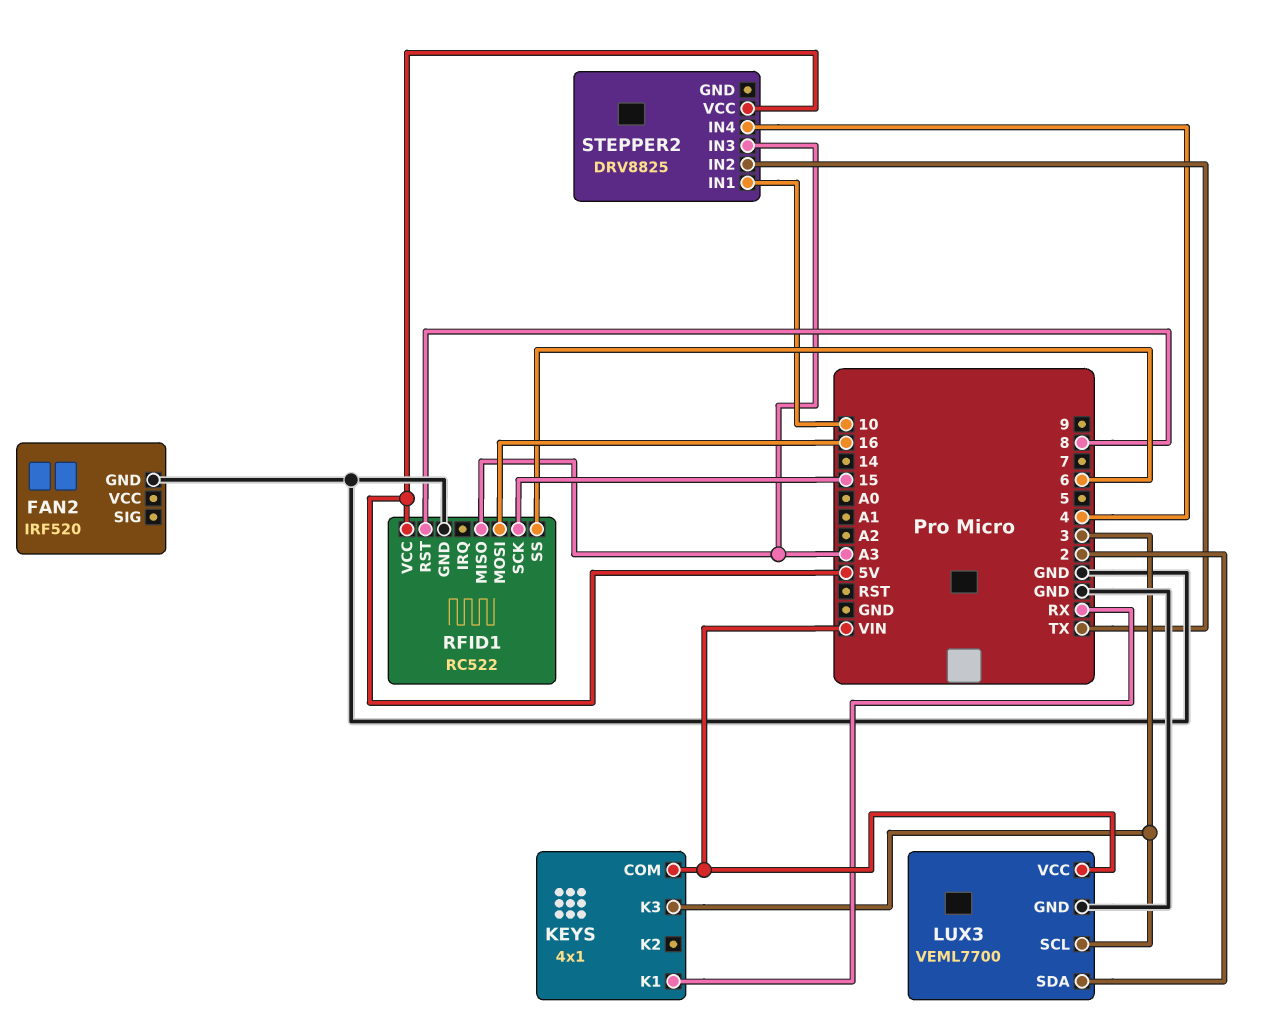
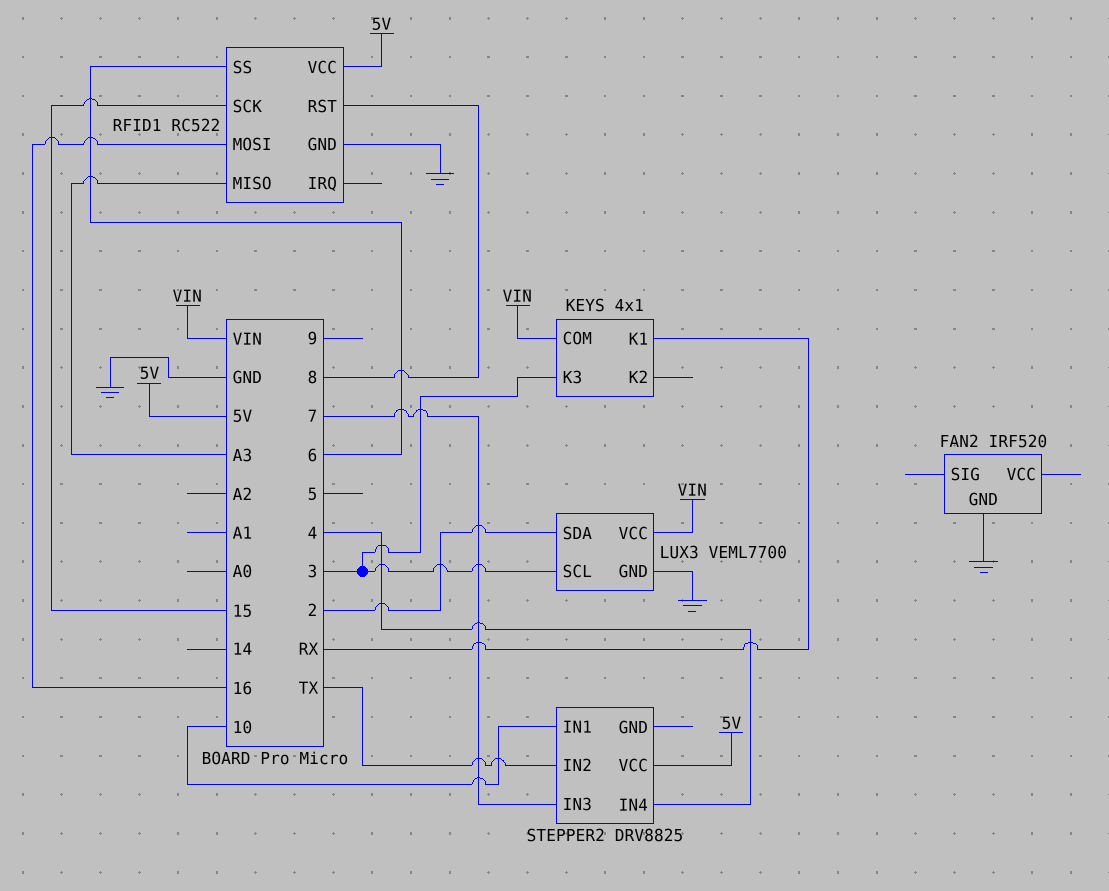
STEPPER2 pin IN3: A3 -> 7

